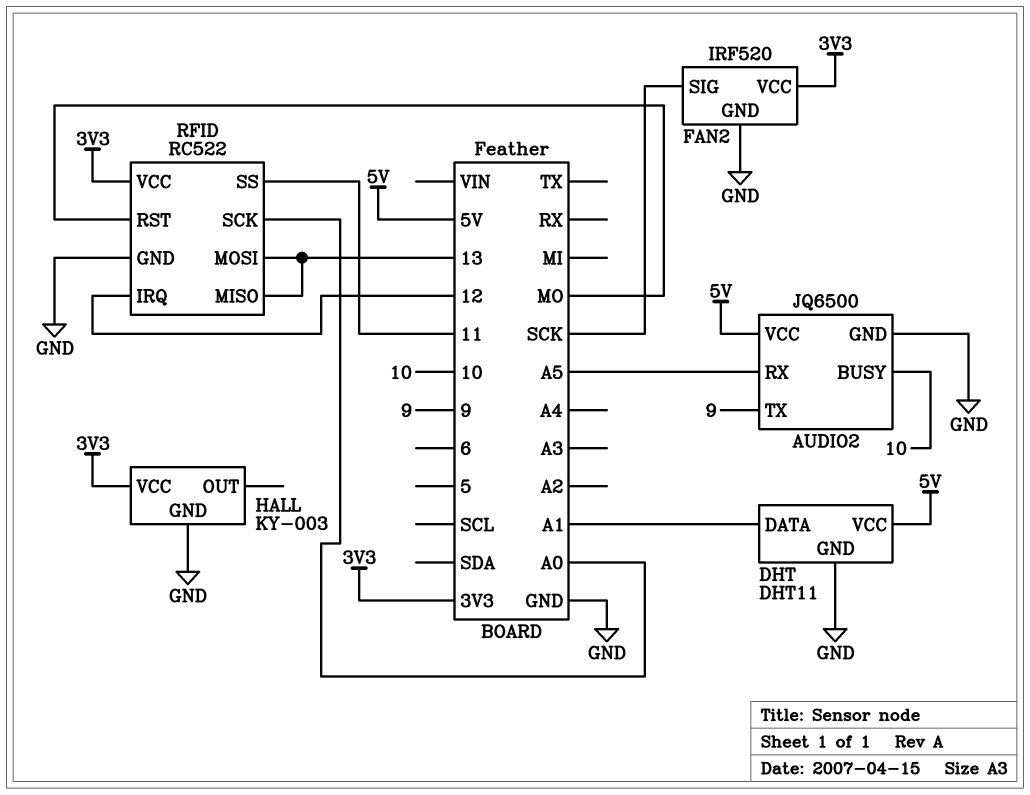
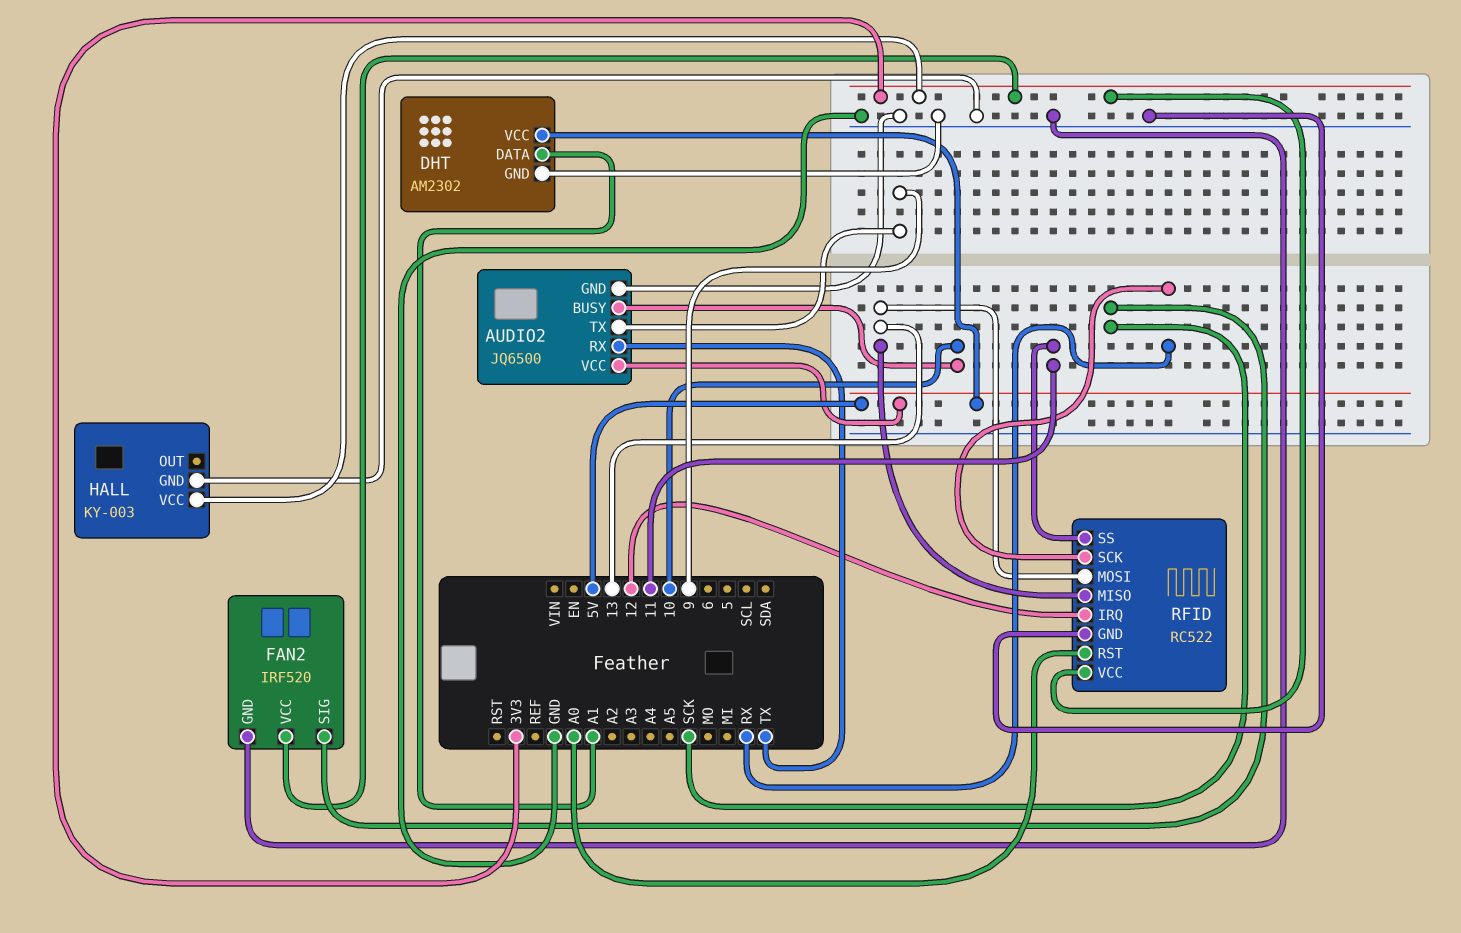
AUDIO2 pin RX: A5 -> TX
DHT: DHT11 -> AM2302
RFID pin RST: MO -> A0
RFID pin SCK: A0 -> RX

